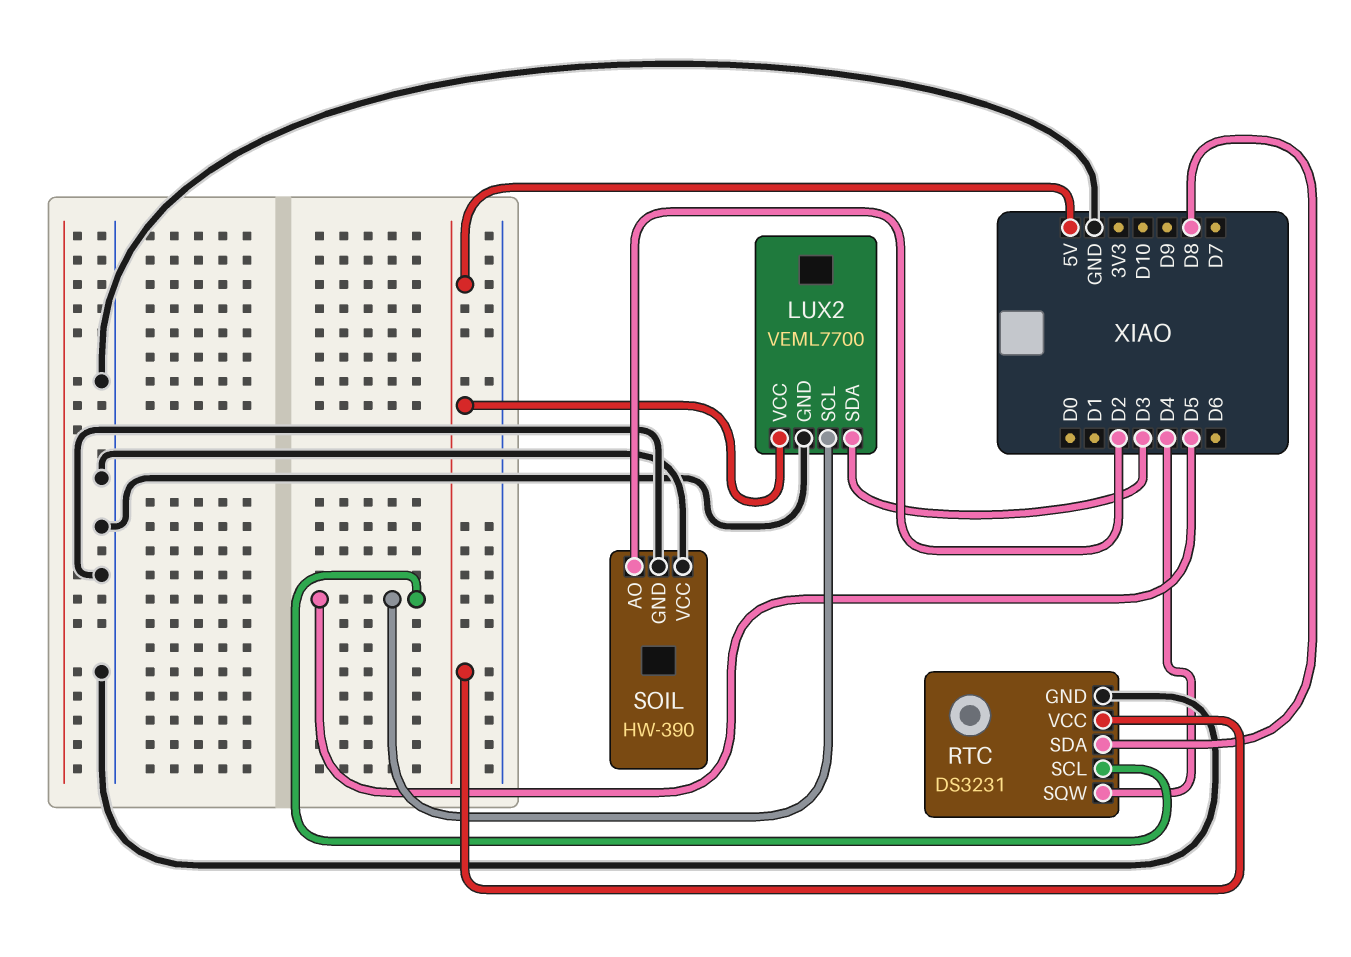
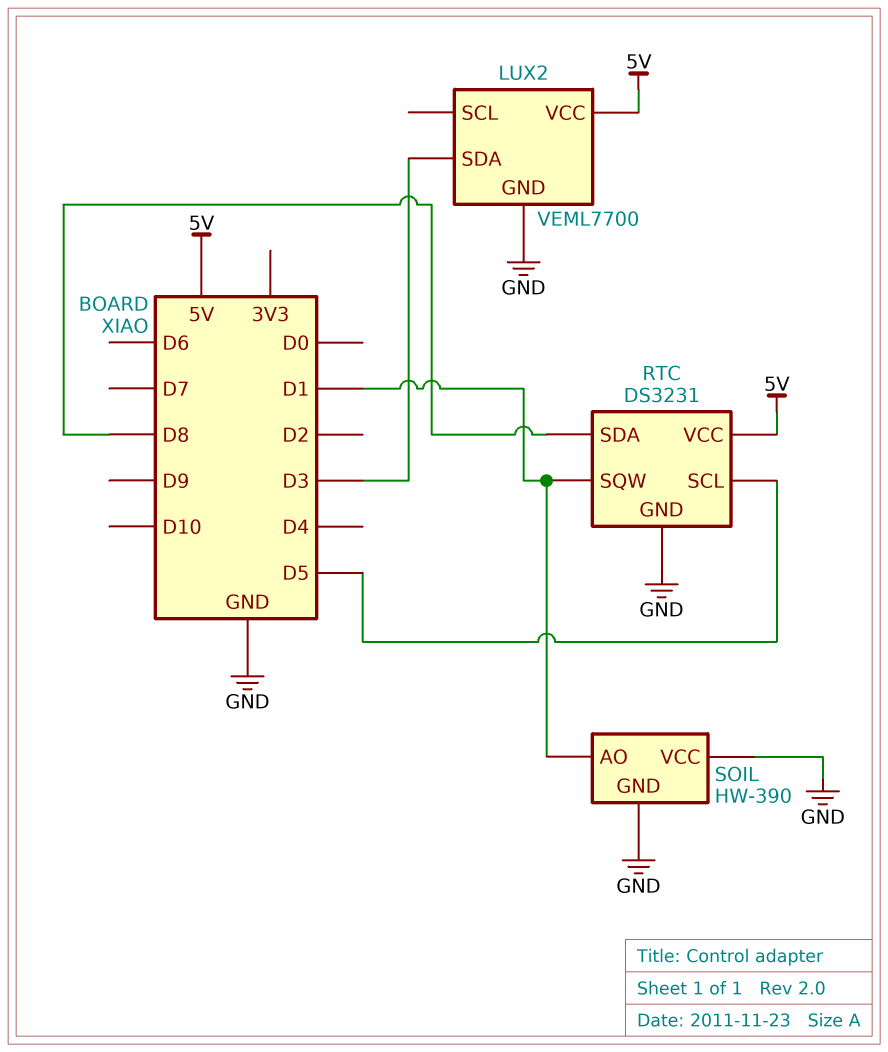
LUX2 pin SCL: D5 -> none
RTC pin SQW: D4 -> D1
SOIL pin AO: D2 -> D1

